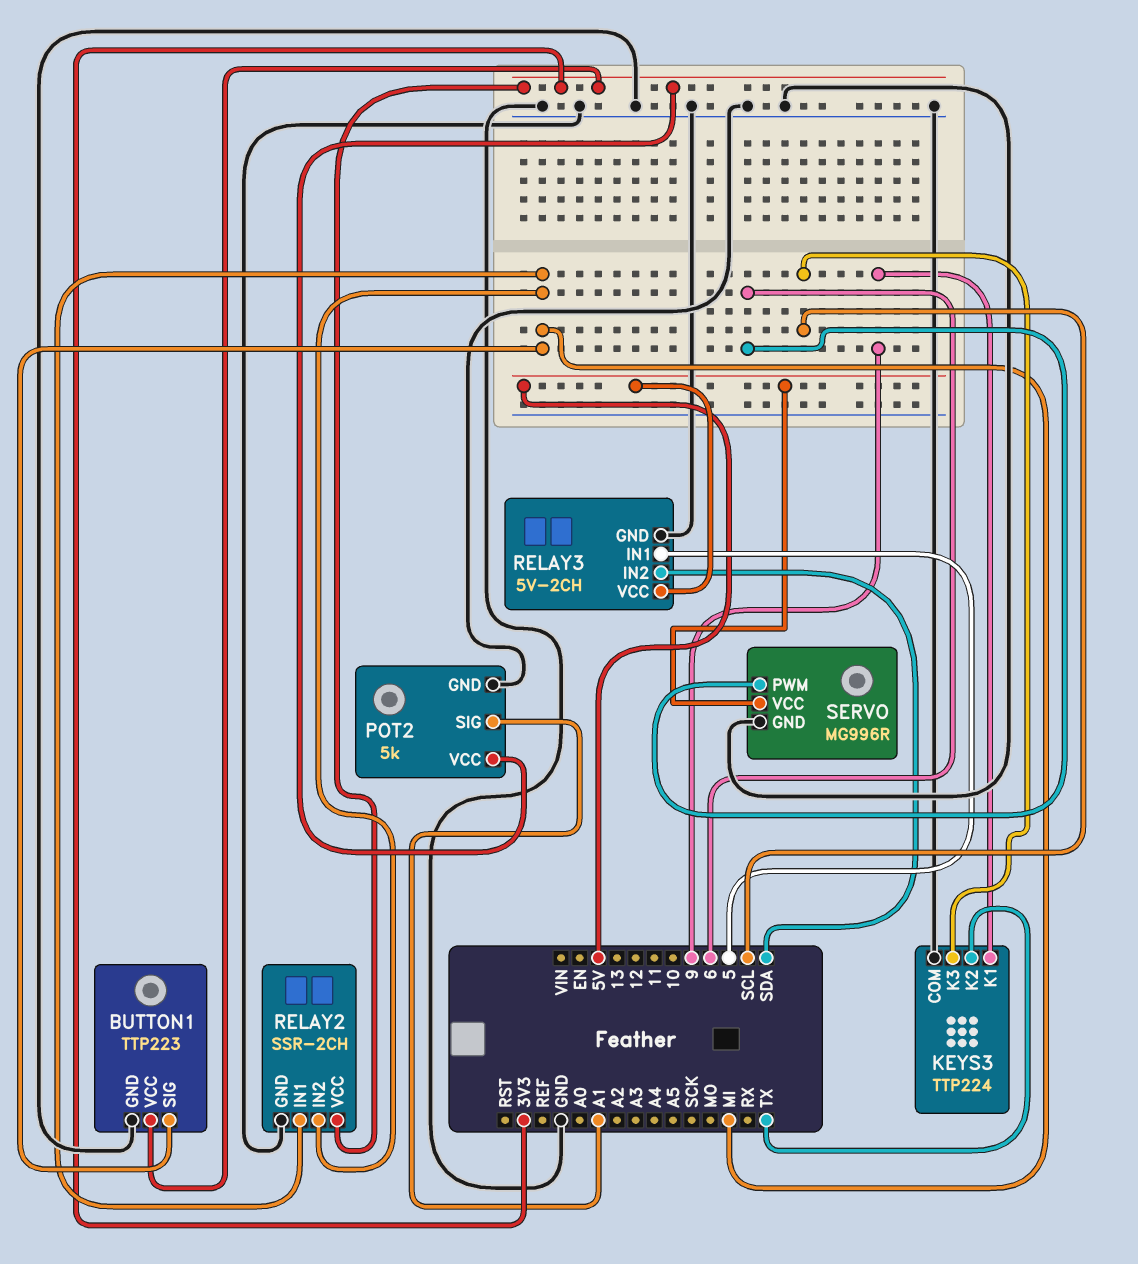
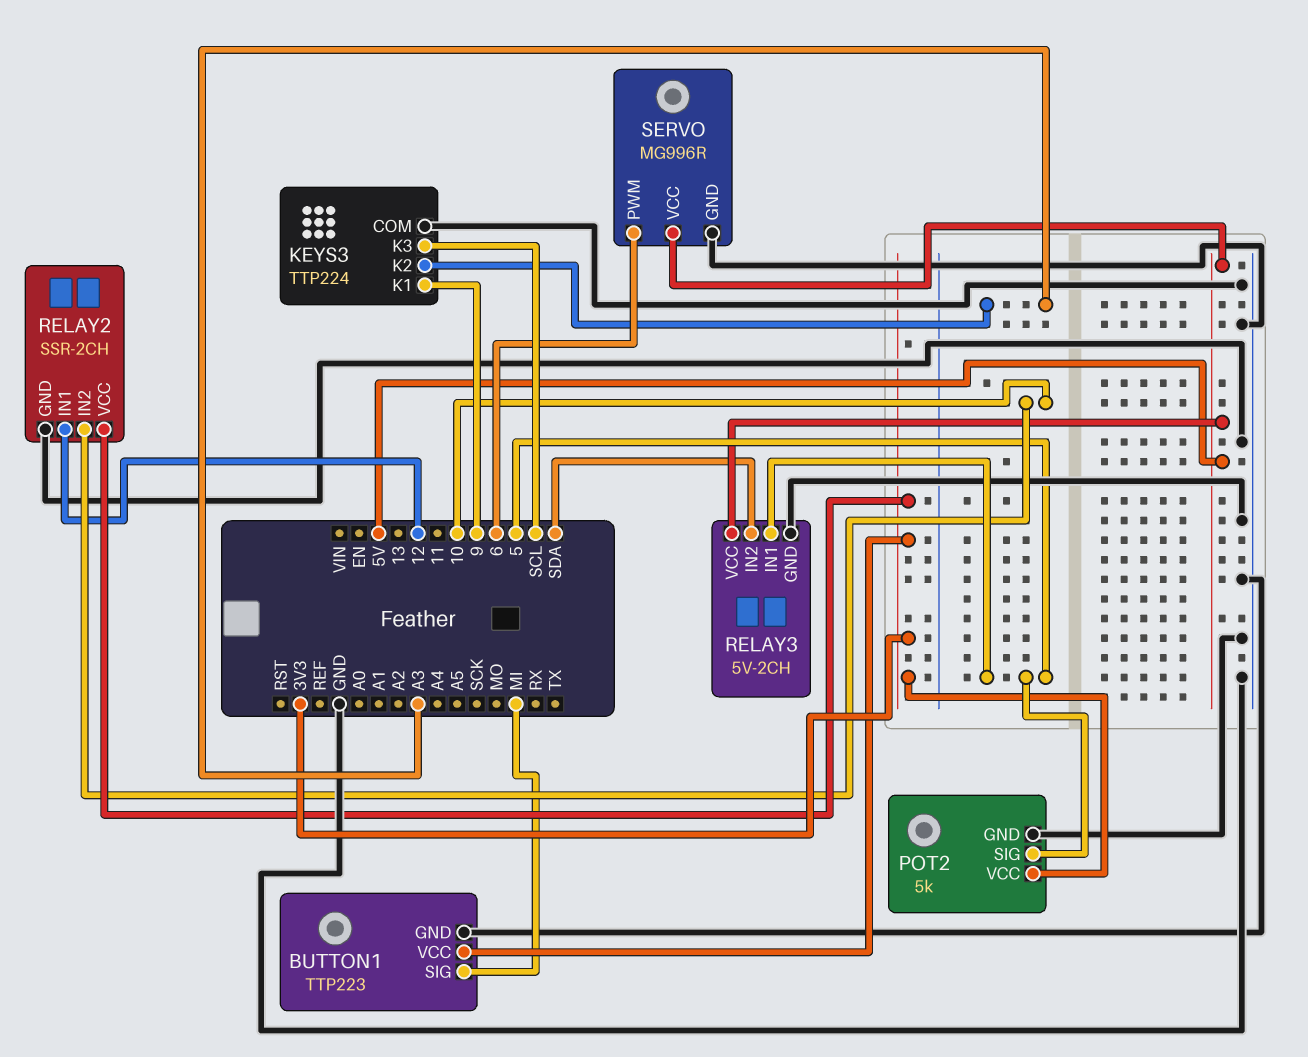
KEYS3 pin K2: TX -> A3
POT2 pin SIG: A1 -> 5
RELAY2 pin IN1: MI -> 12
RELAY2 pin IN2: MI -> 10

